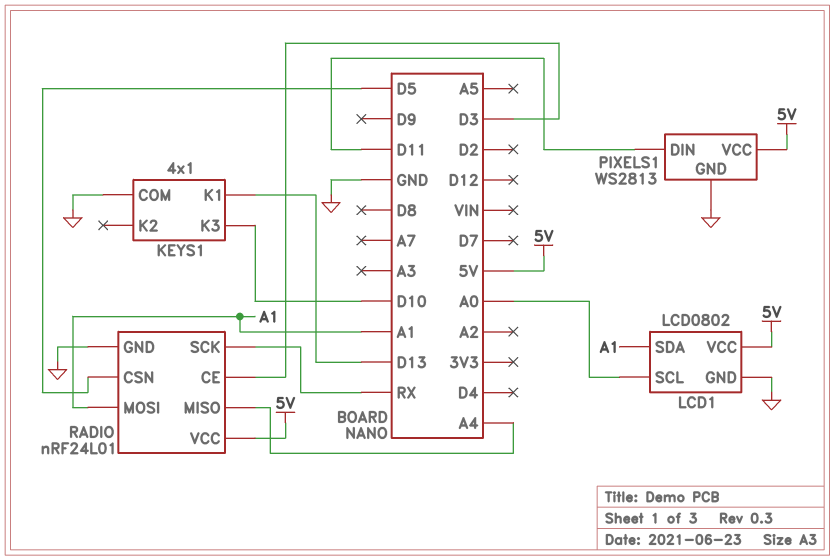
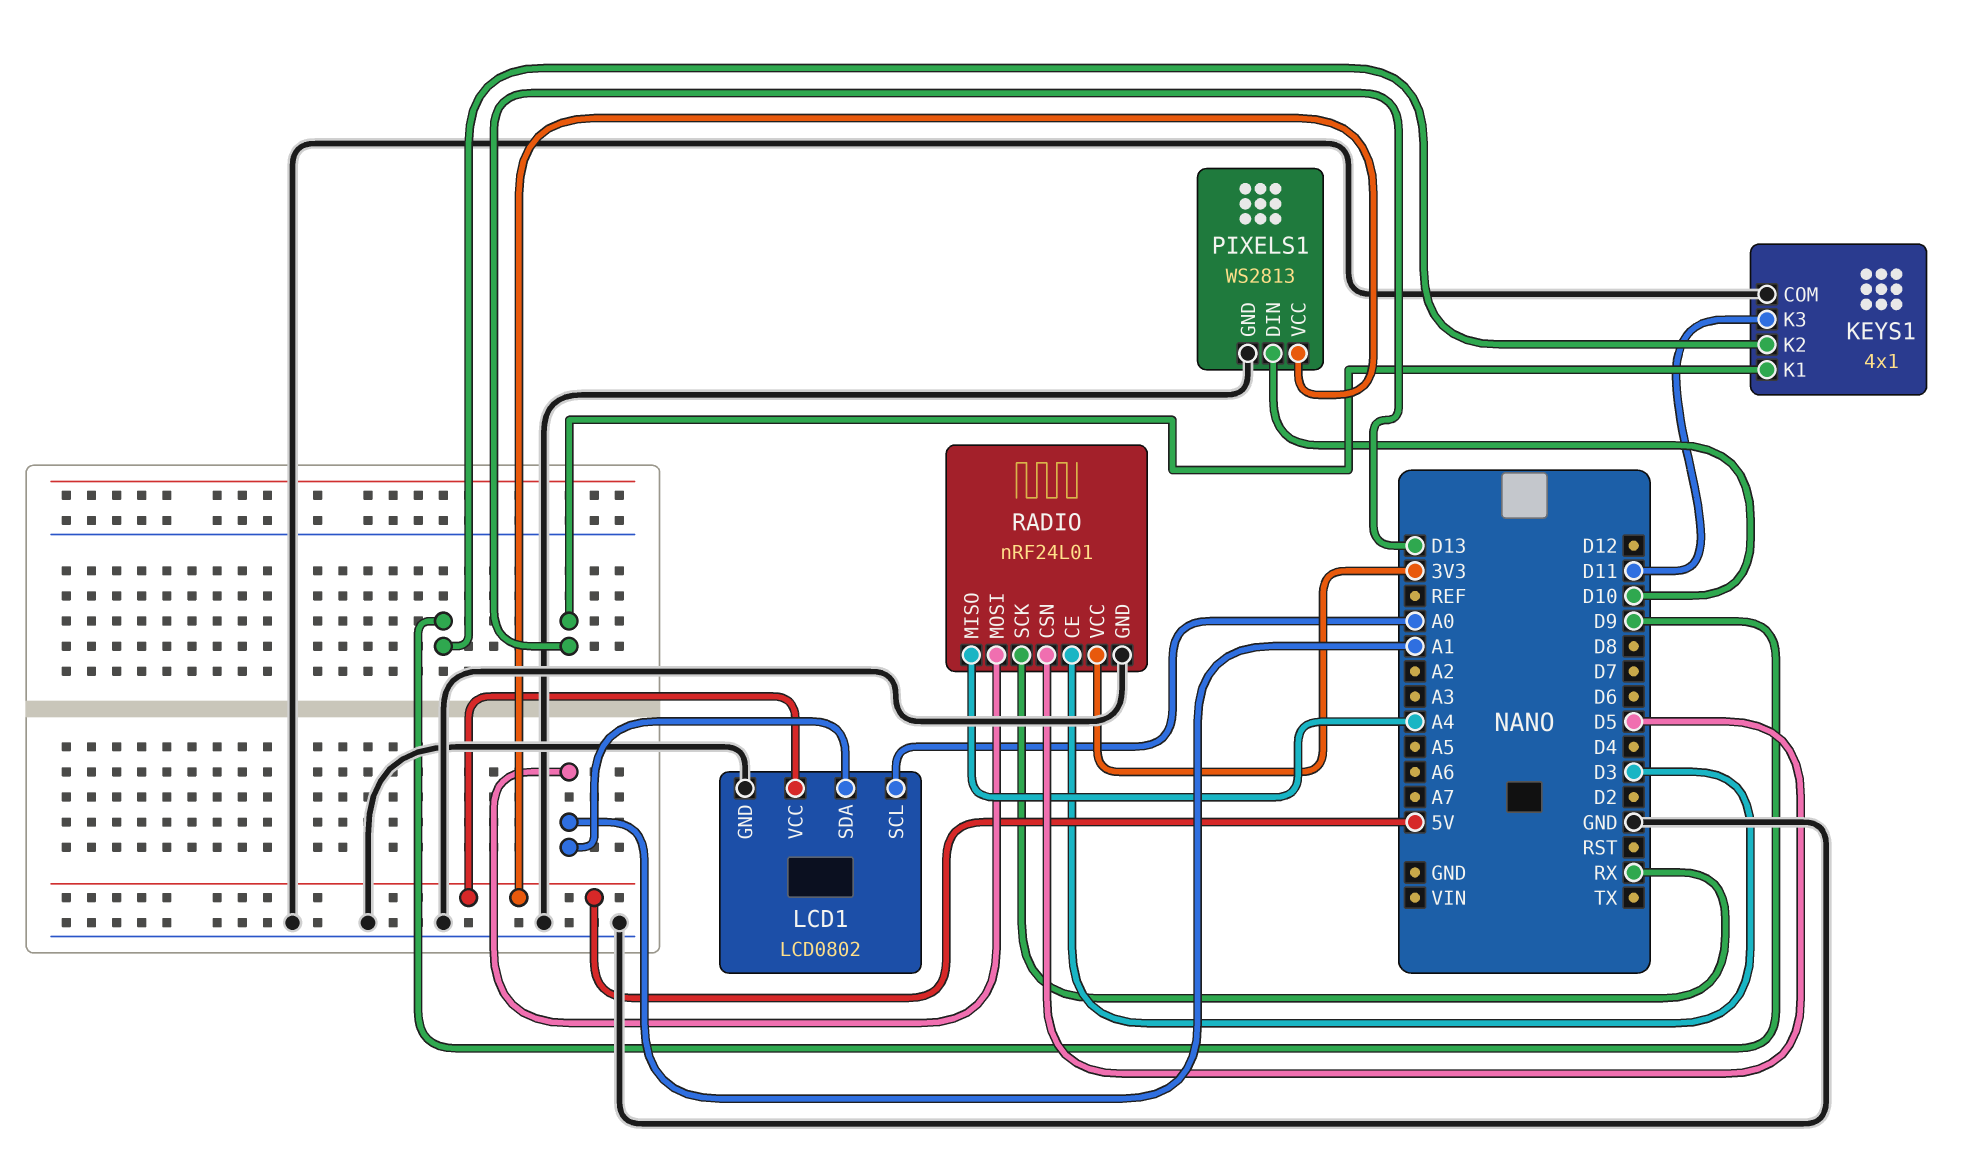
KEYS1 pin K2: none -> D9
KEYS1 pin K3: D10 -> D11
PIXELS1 pin DIN: D11 -> D10
RADIO pin VCC: 5V -> 3V3

